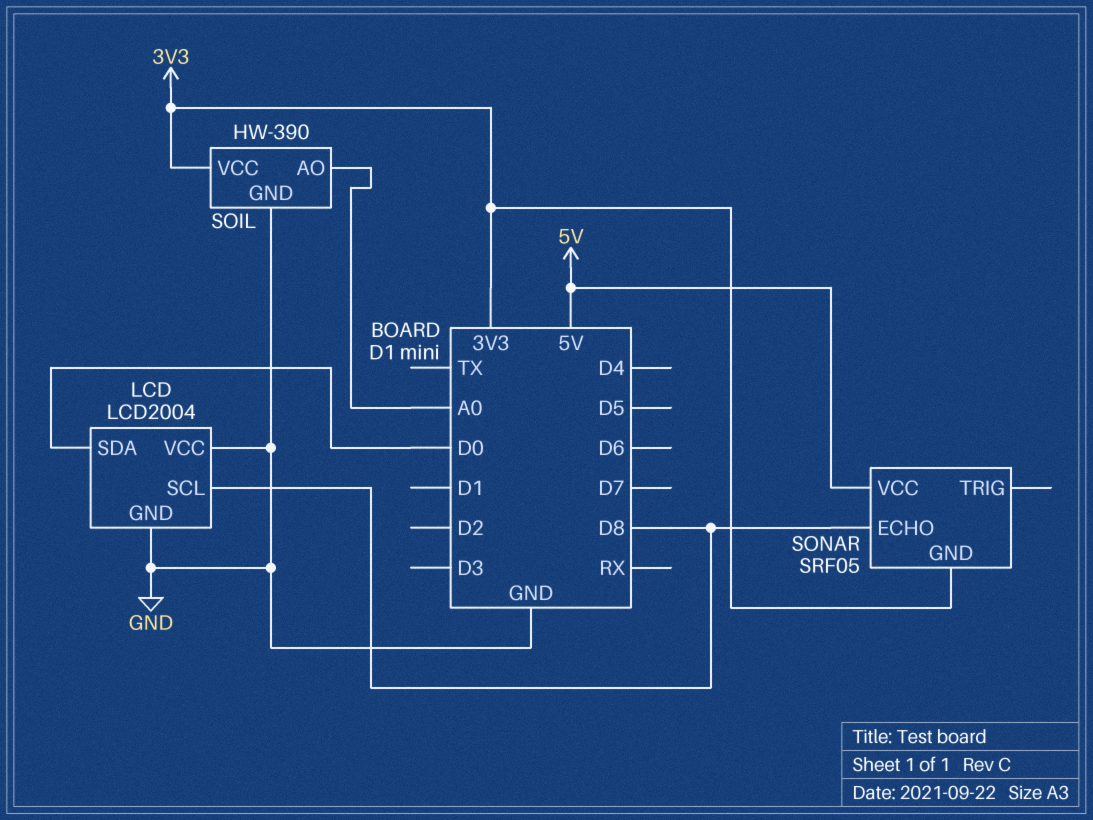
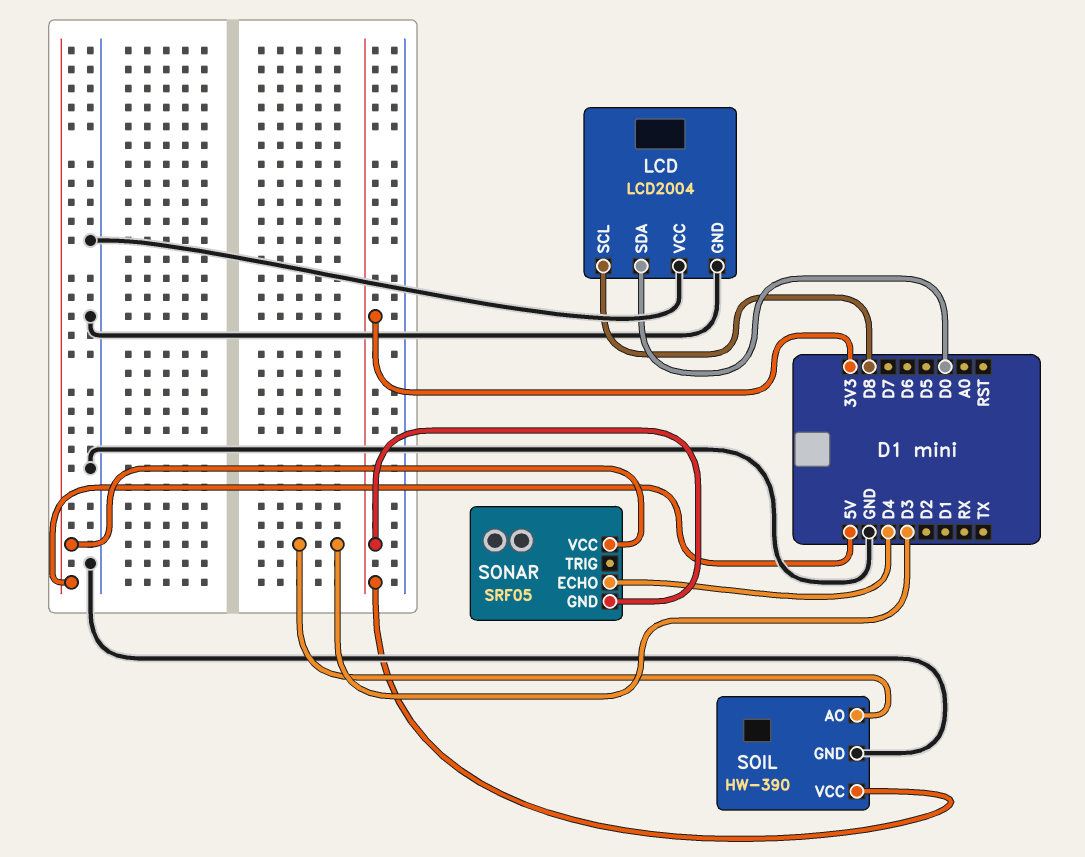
SOIL pin AO: A0 -> D3
SONAR pin ECHO: D8 -> D4

